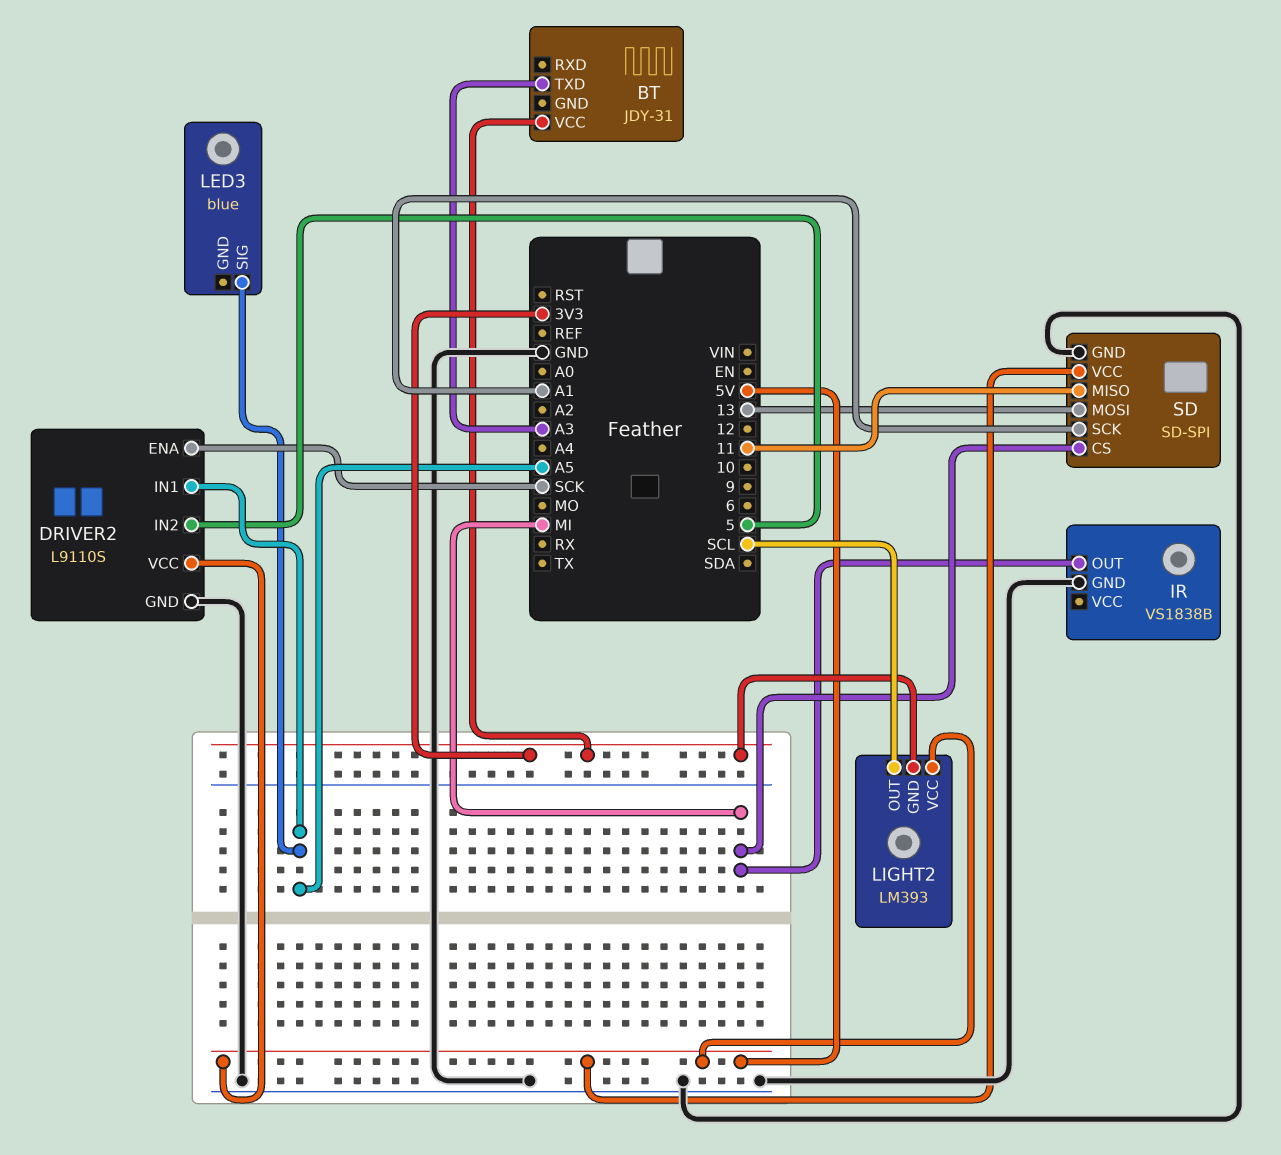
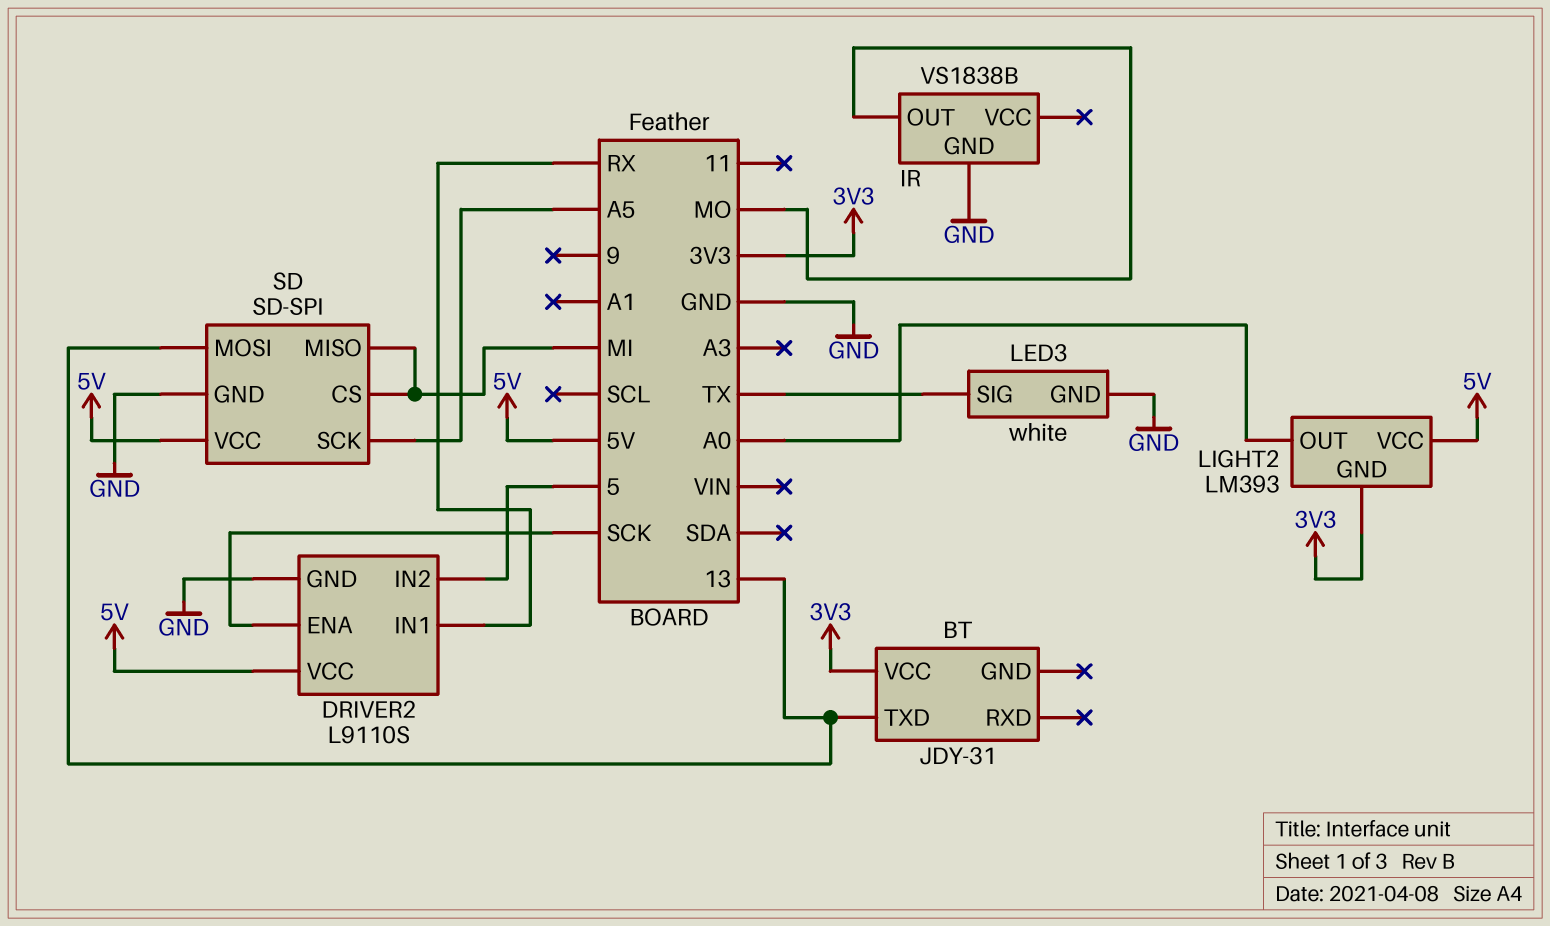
BT pin TXD: A3 -> 13
DRIVER2 pin IN1: A5 -> RX
IR pin OUT: MI -> MO
LED3: blue -> white
LED3 pin GND: none -> GND
LED3 pin SIG: A5 -> TX
LIGHT2 pin OUT: SCL -> A0
SD pin MISO: 11 -> MI
SD pin SCK: A1 -> A5

